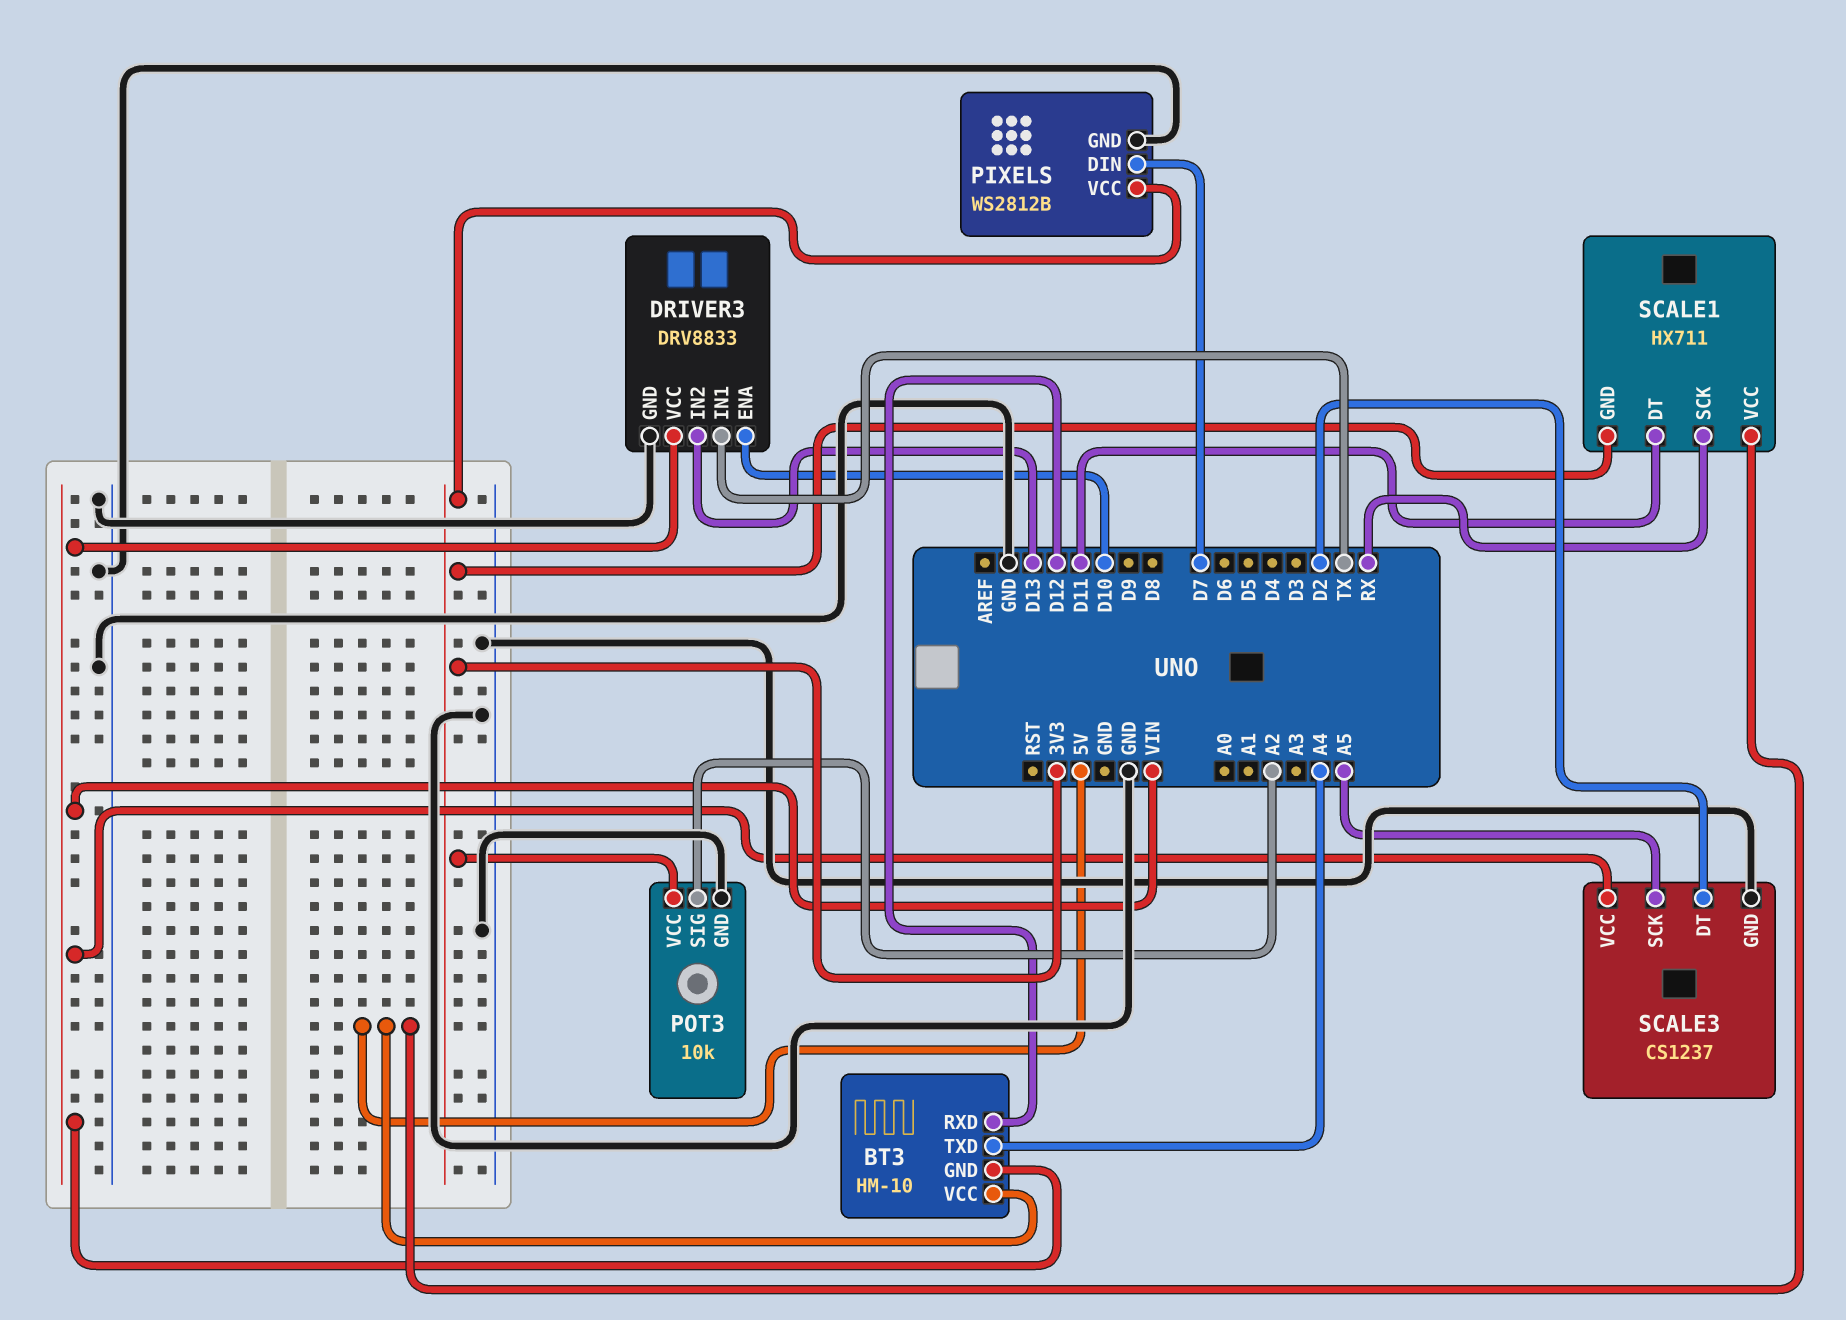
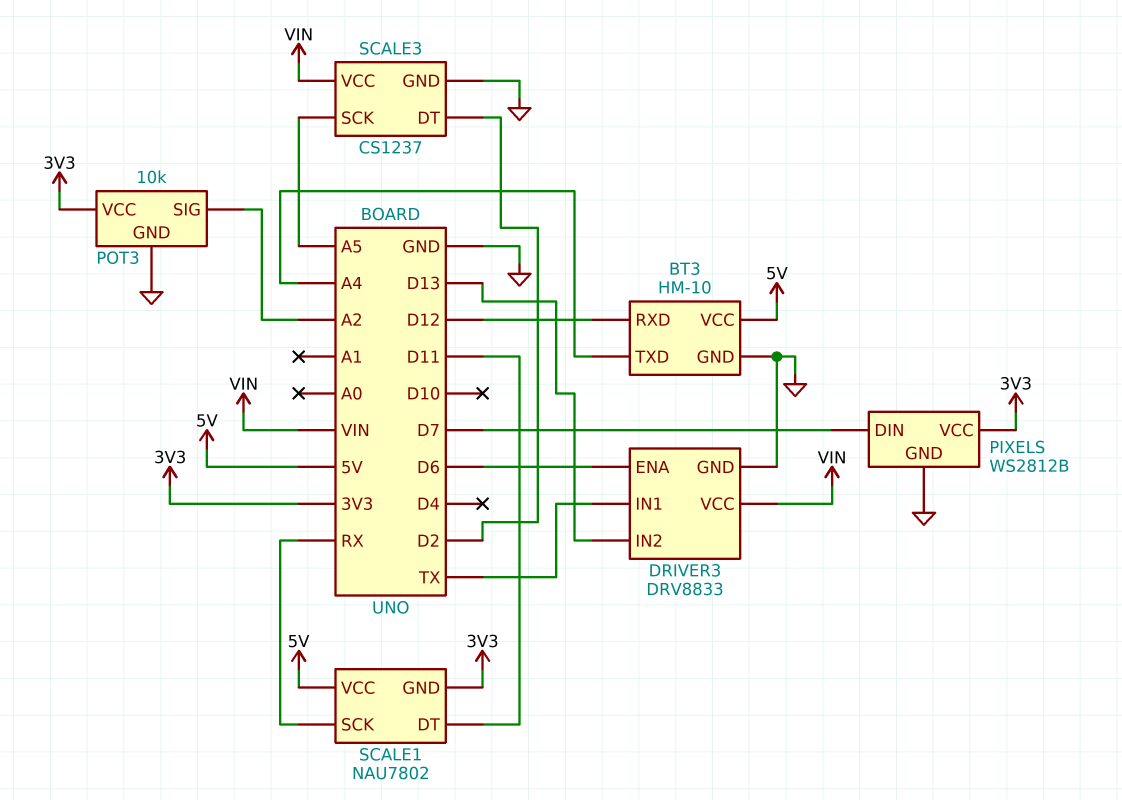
BT3 pin GND: VIN -> GND
DRIVER3 pin ENA: D10 -> D6
SCALE1: HX711 -> NAU7802

